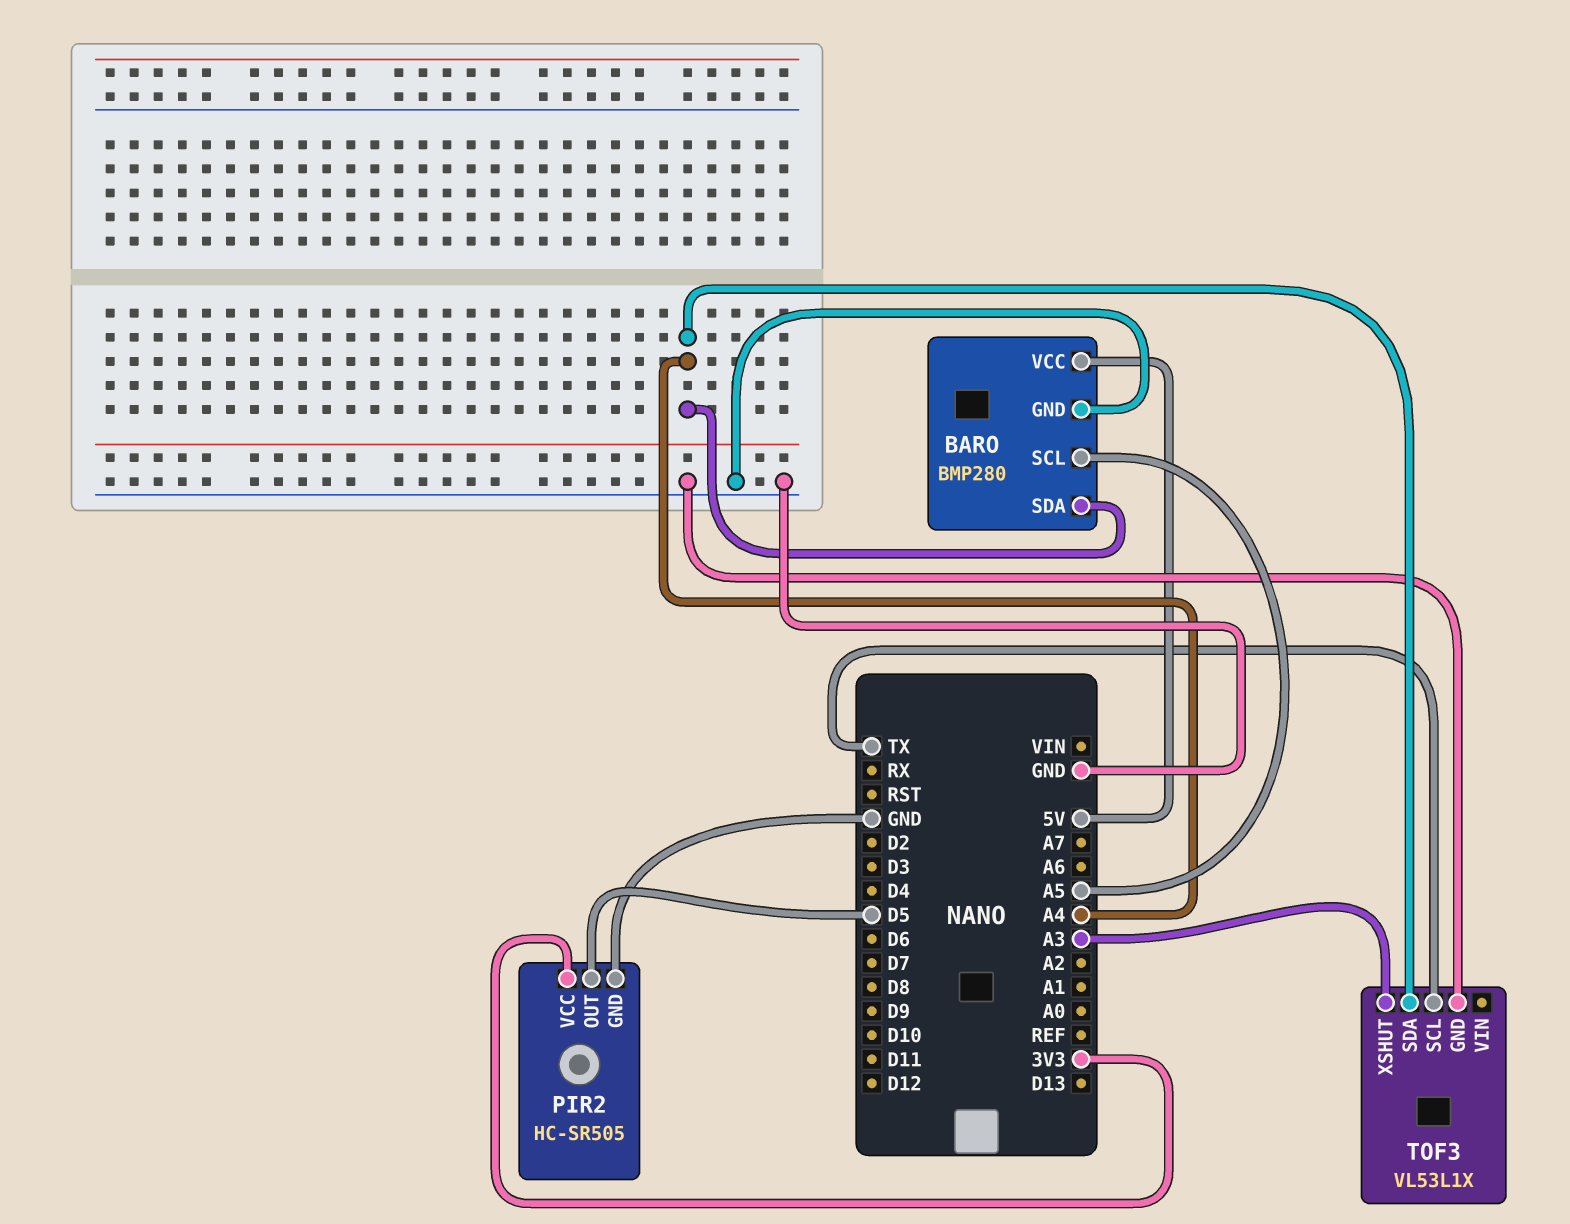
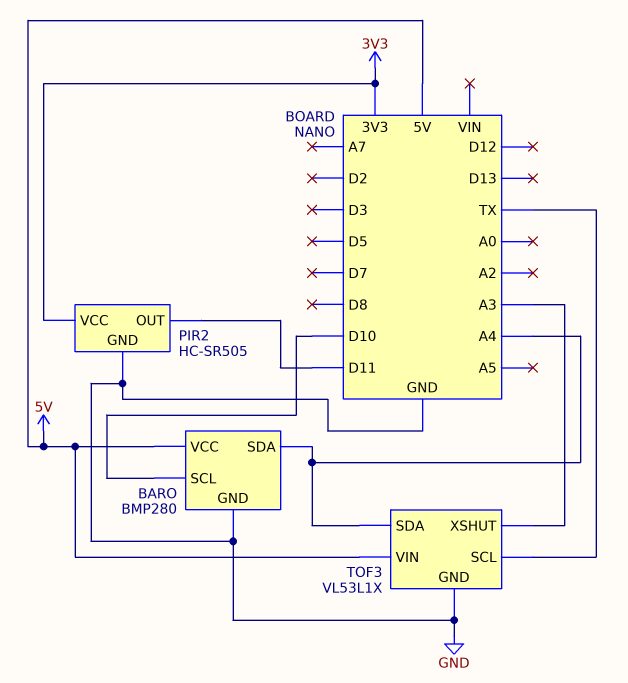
BARO pin SCL: A5 -> D10
PIR2 pin OUT: D5 -> D11
TOF3 pin VIN: none -> 5V

